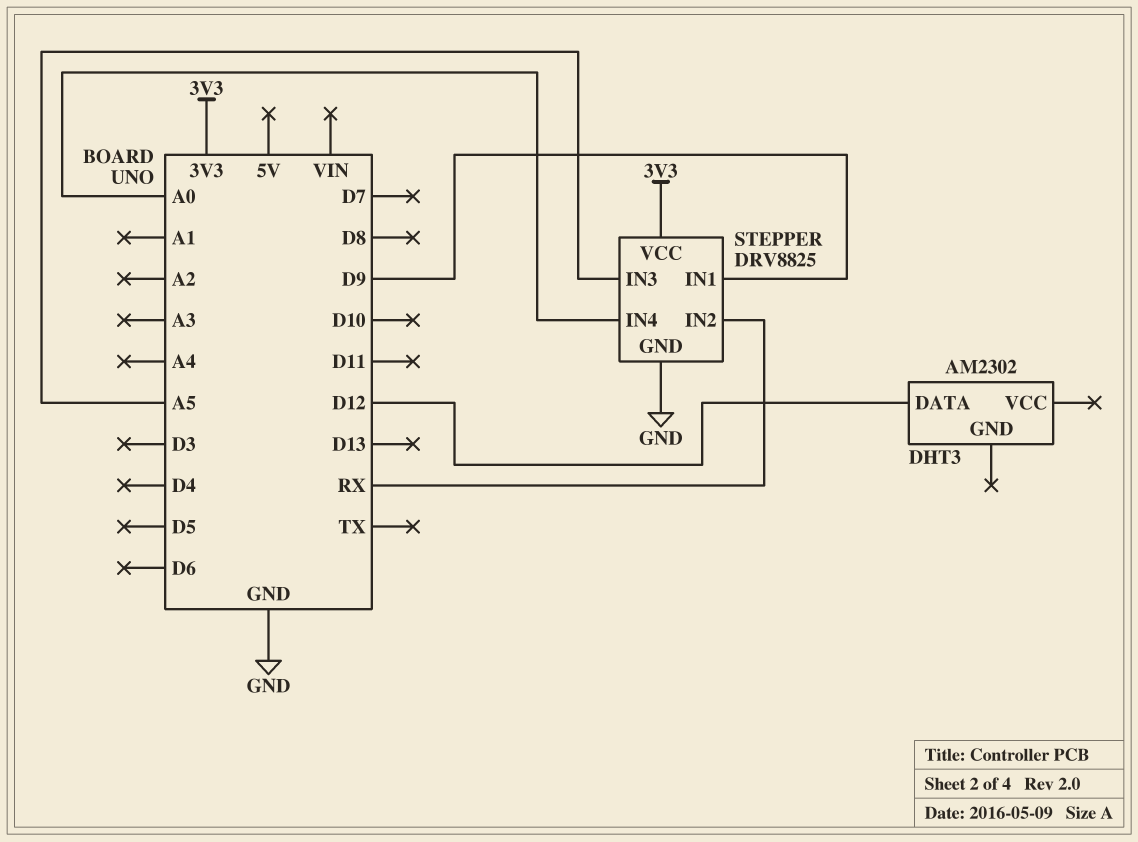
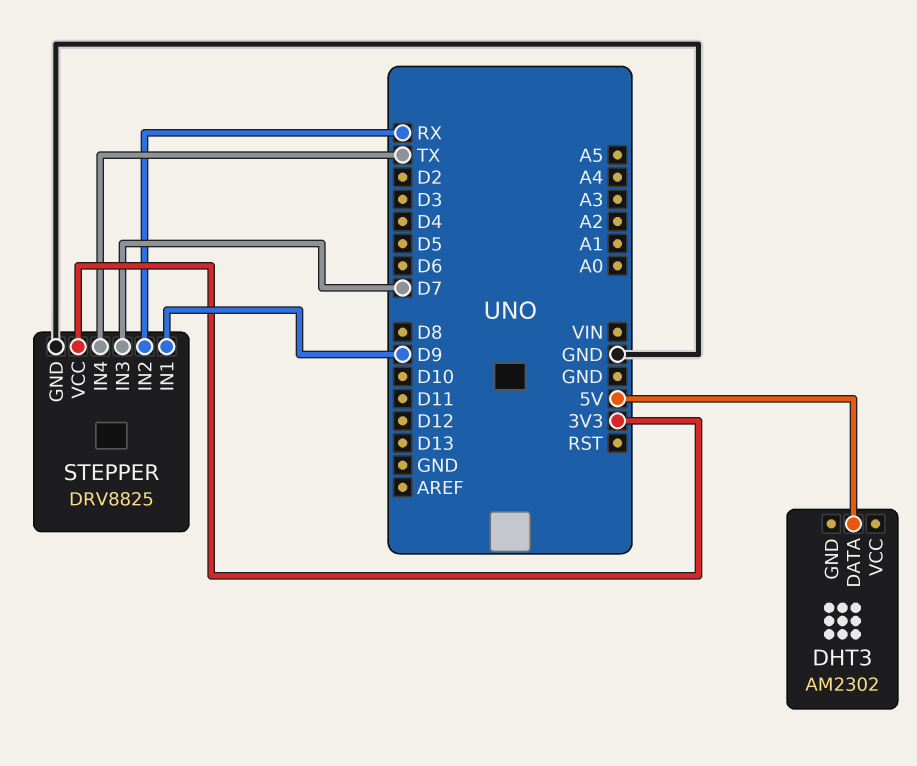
DHT3 pin DATA: D12 -> 5V
STEPPER pin IN3: A5 -> D7
STEPPER pin IN4: A0 -> TX

